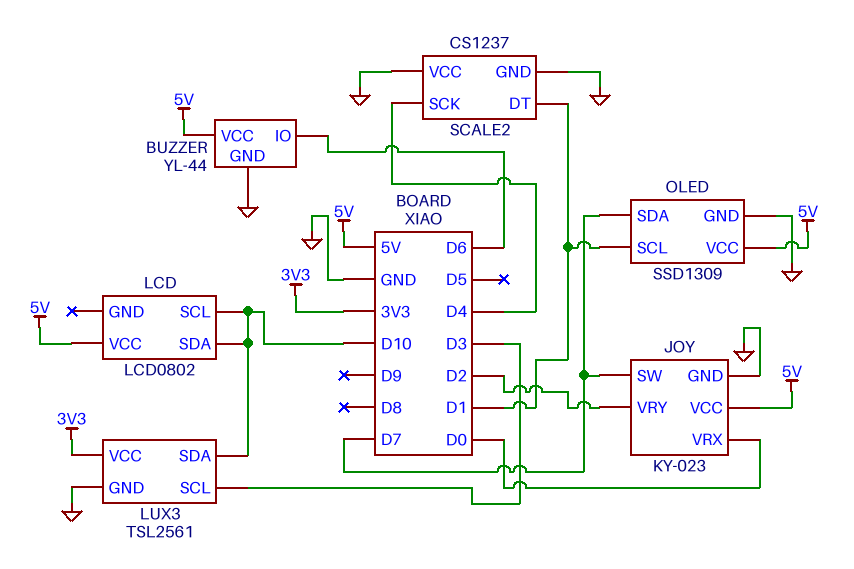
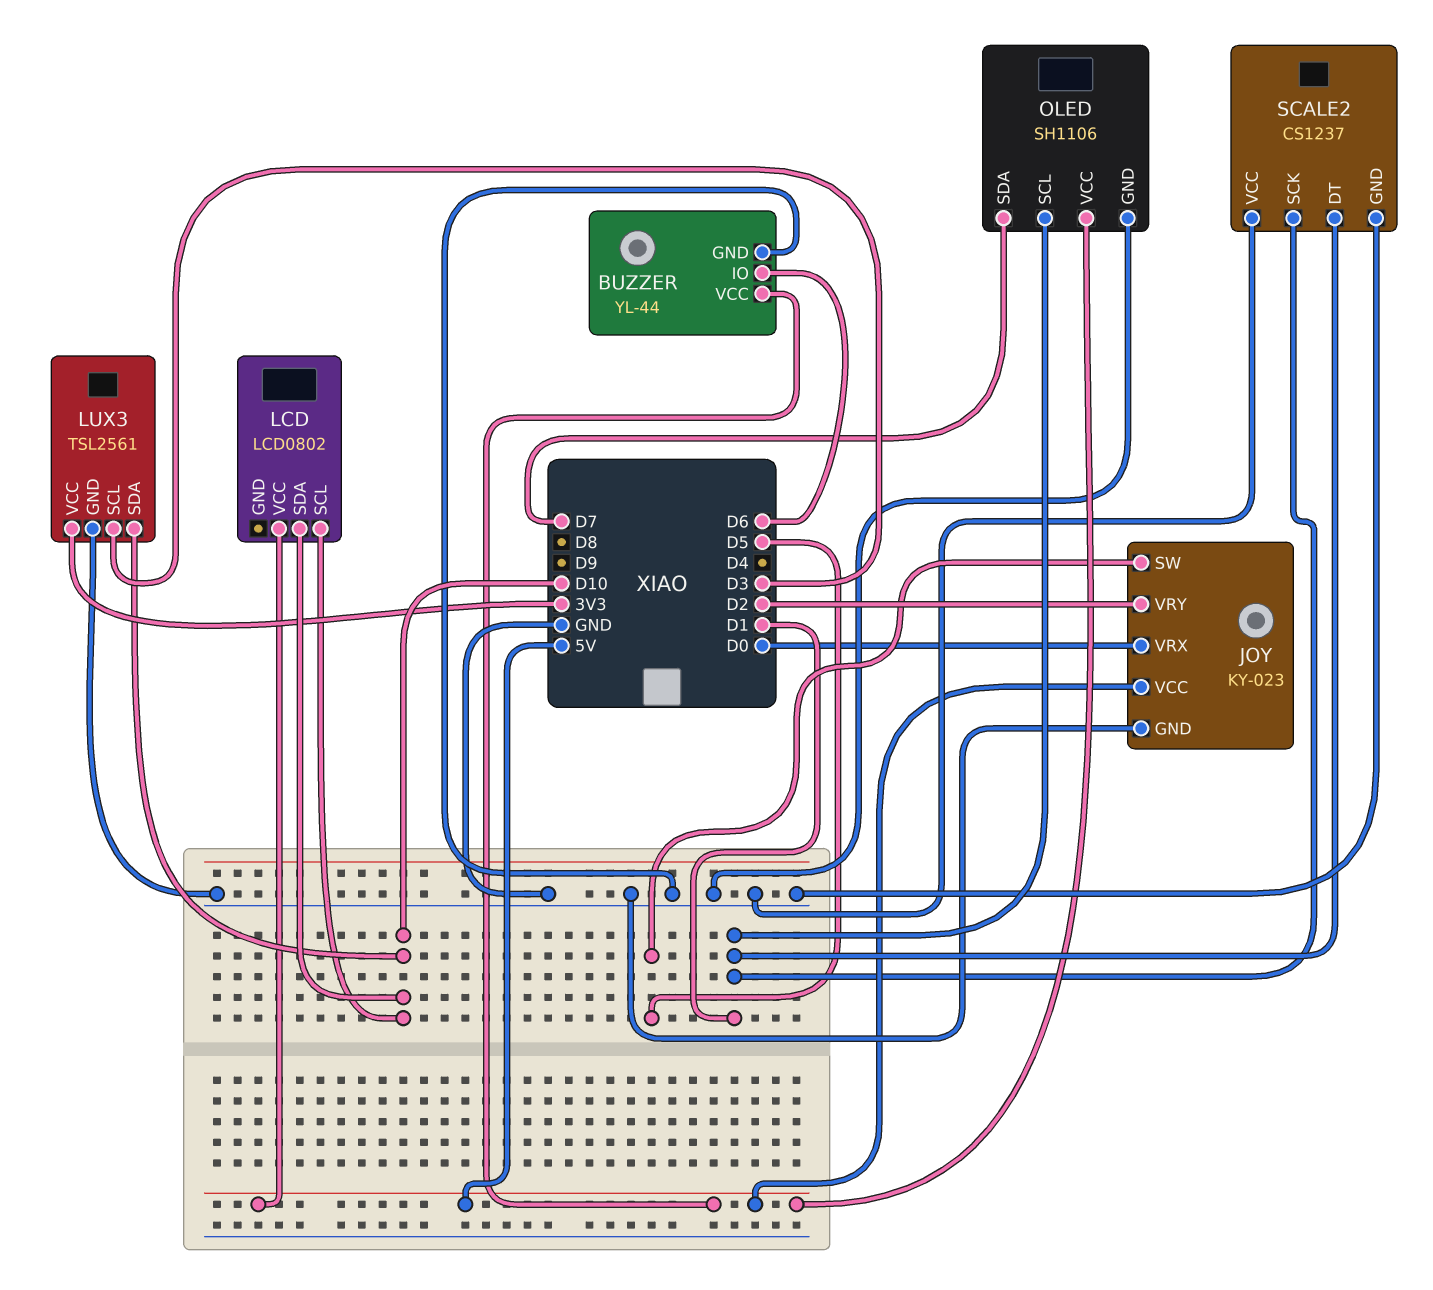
JOY pin SW: D7 -> D5
OLED: SSD1309 -> SH1106
SCALE2 pin SCK: D4 -> D1

